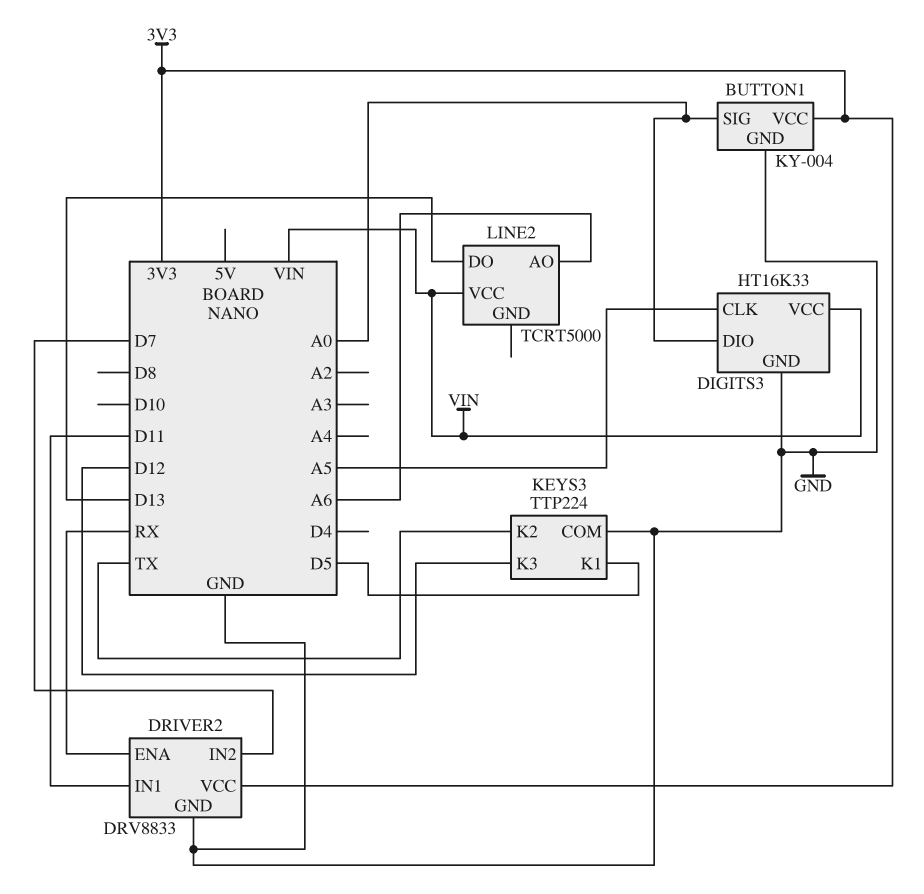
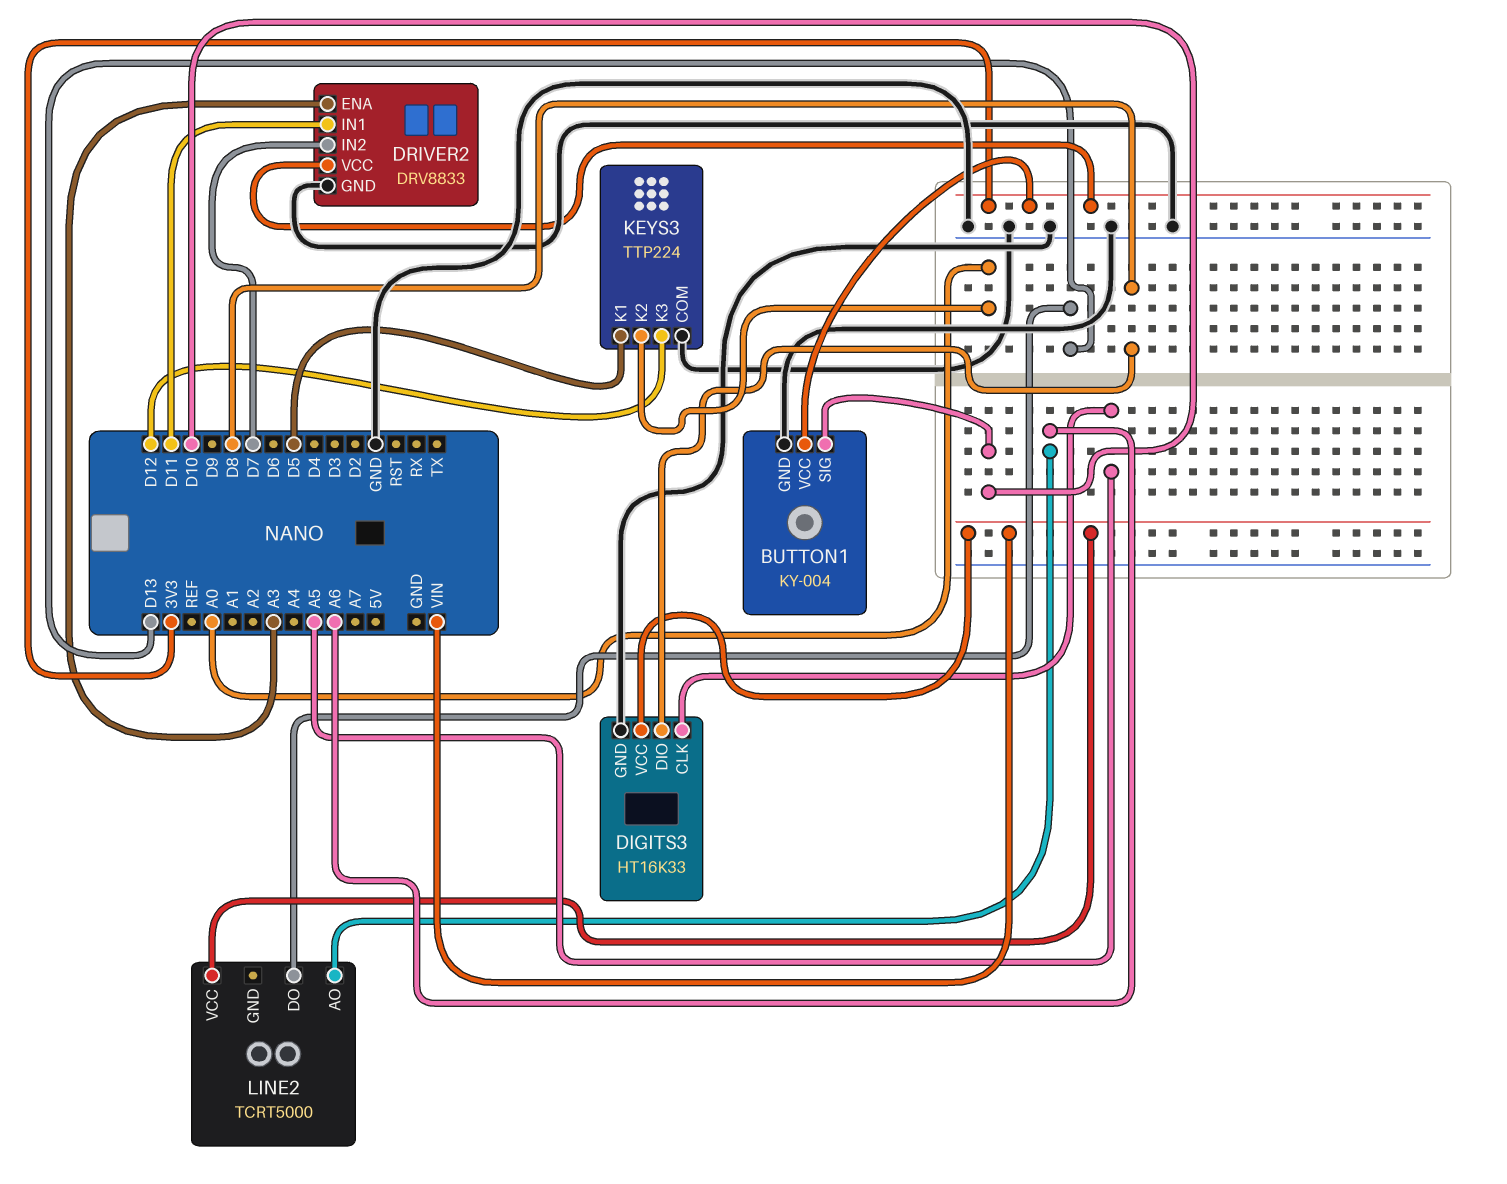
BUTTON1 pin SIG: A0 -> D10
DIGITS3 pin DIO: A0 -> D8
DRIVER2 pin ENA: RX -> A3
KEYS3 pin K2: TX -> A0

